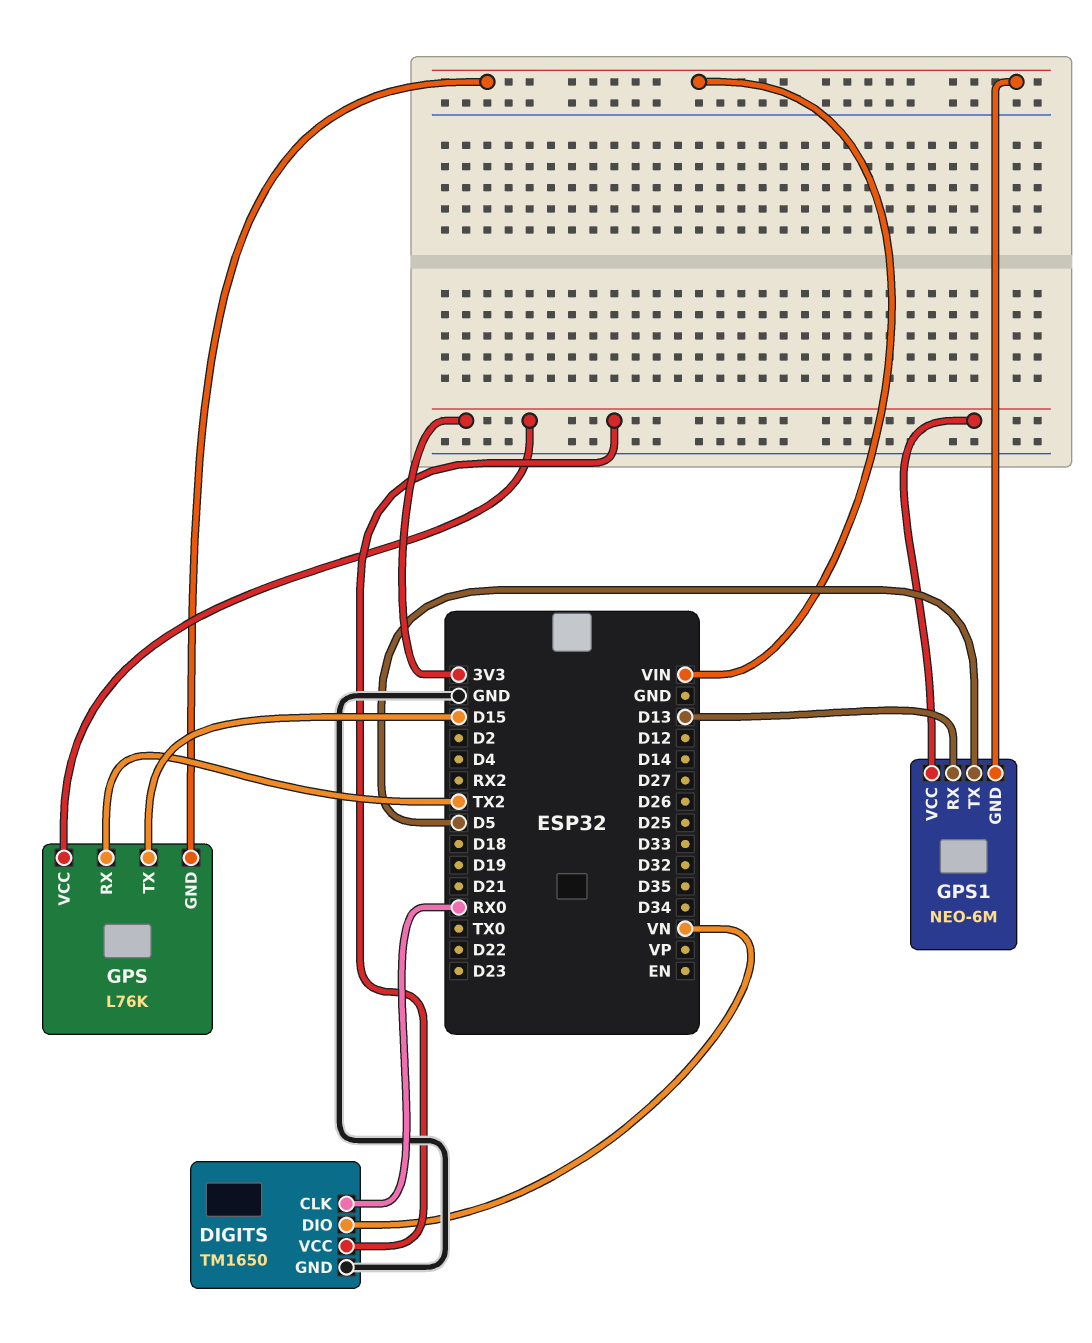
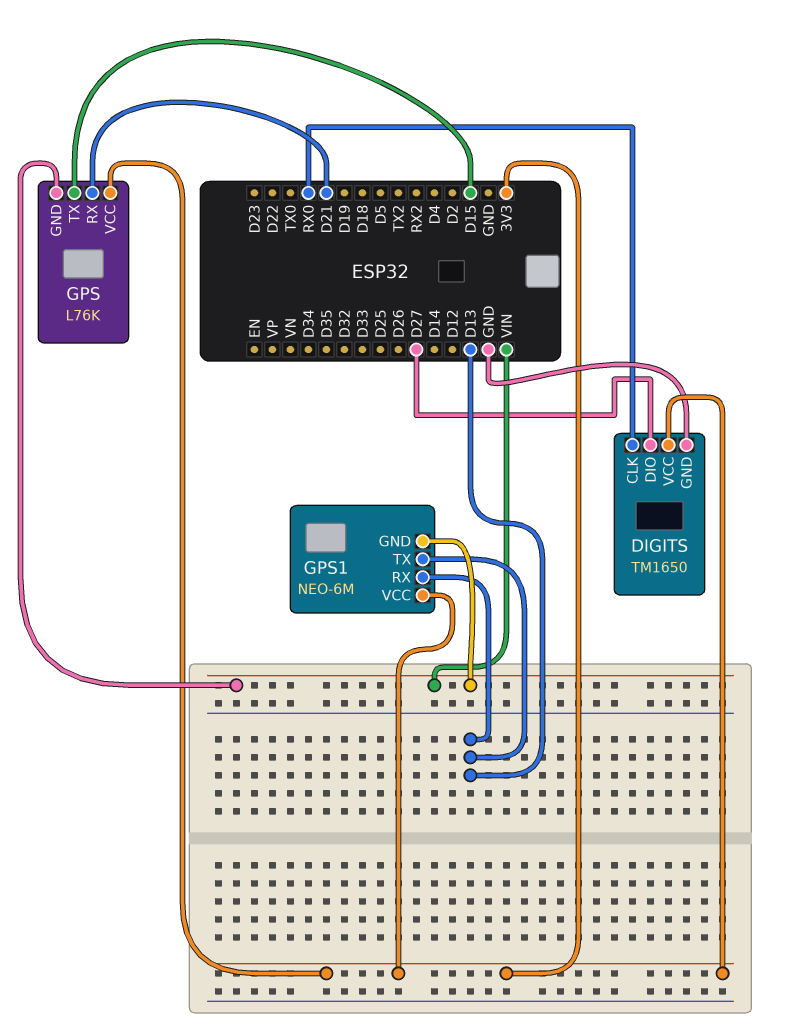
DIGITS pin DIO: VN -> D27
GPS pin RX: TX2 -> D21
GPS1 pin TX: D5 -> D13

